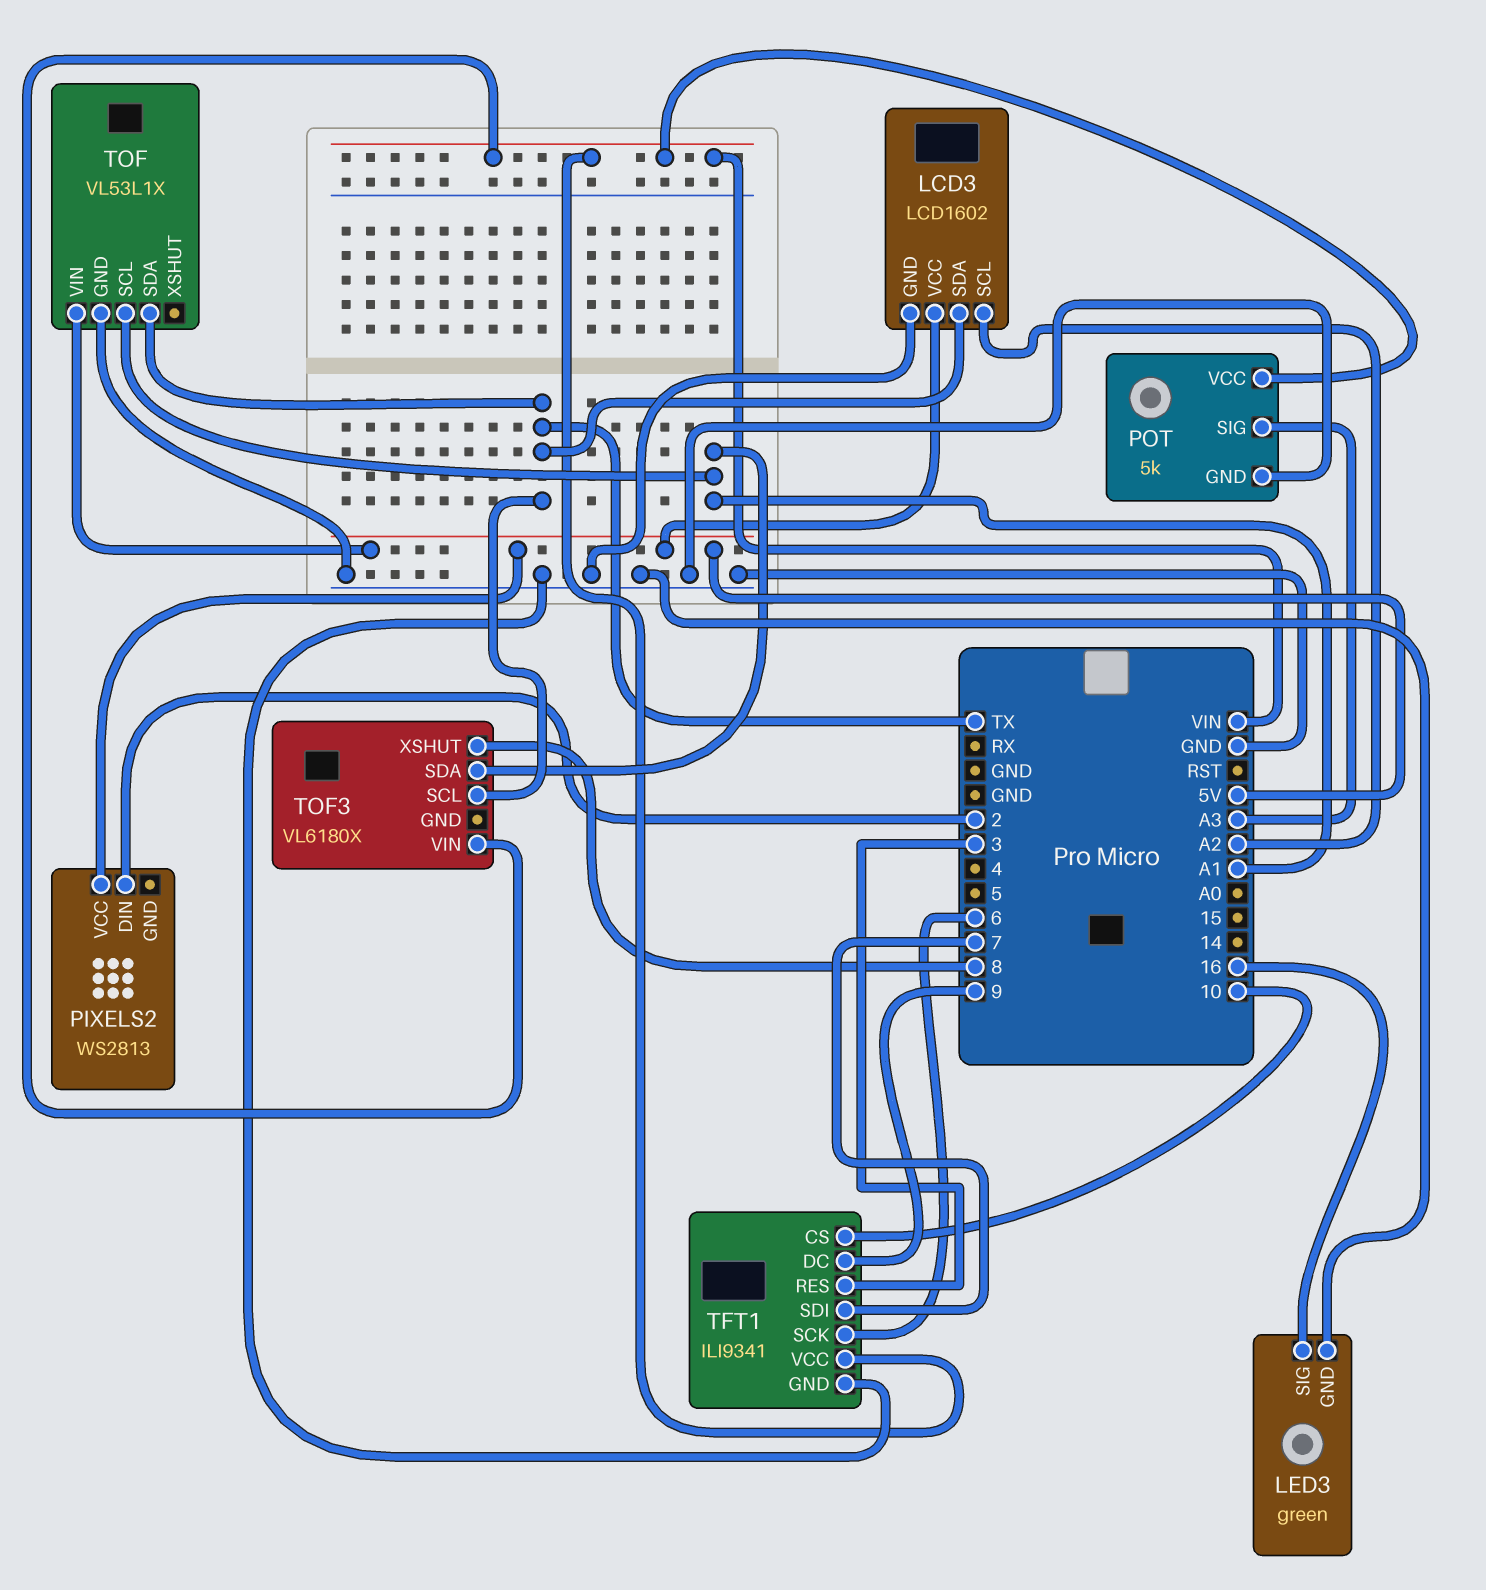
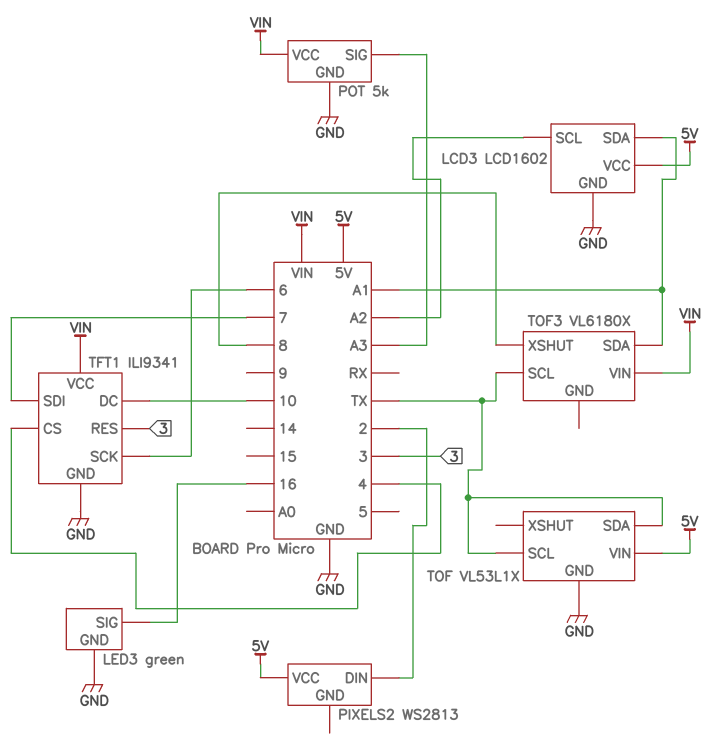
LCD3 pin SDA: TX -> A1
TFT1 pin CS: 10 -> 4
TFT1 pin DC: 9 -> 10
TOF pin SCL: A1 -> TX

